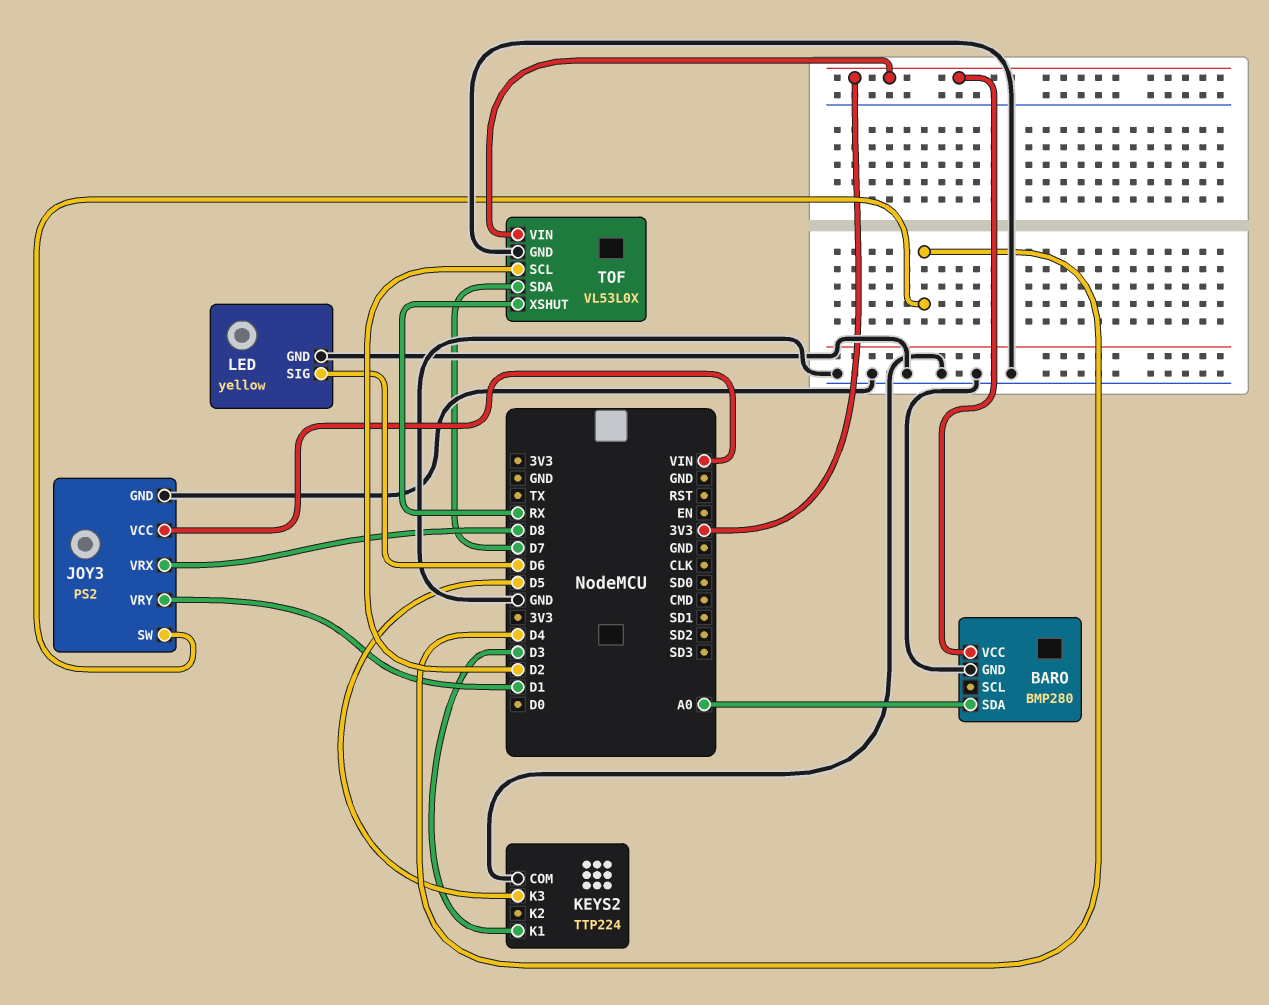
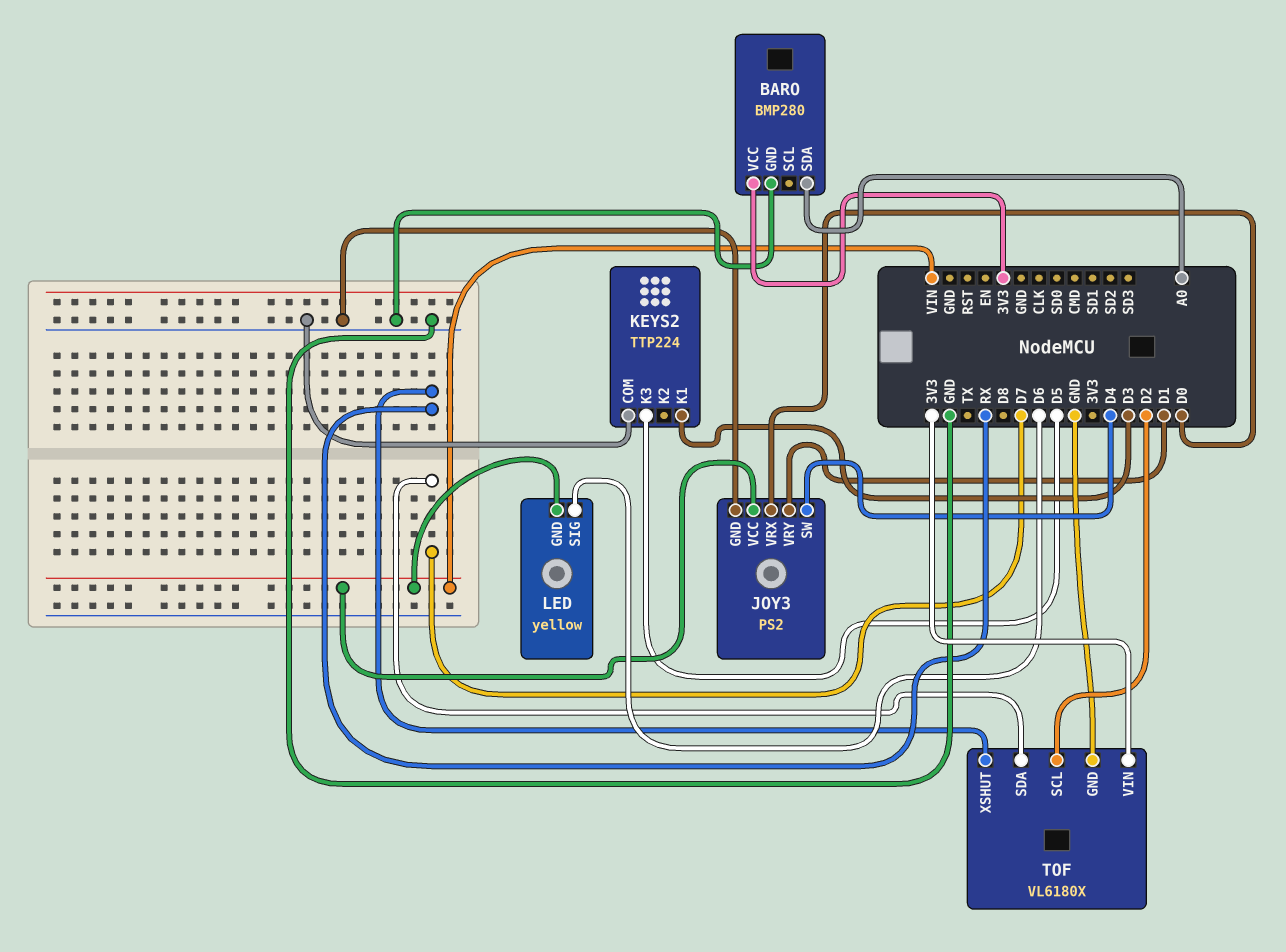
JOY3 pin VRX: D8 -> D0
LED pin GND: GND -> VIN
TOF: VL53L0X -> VL6180X

